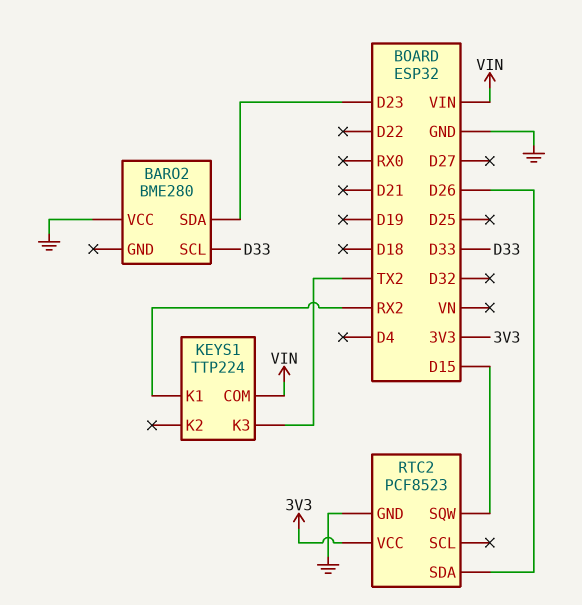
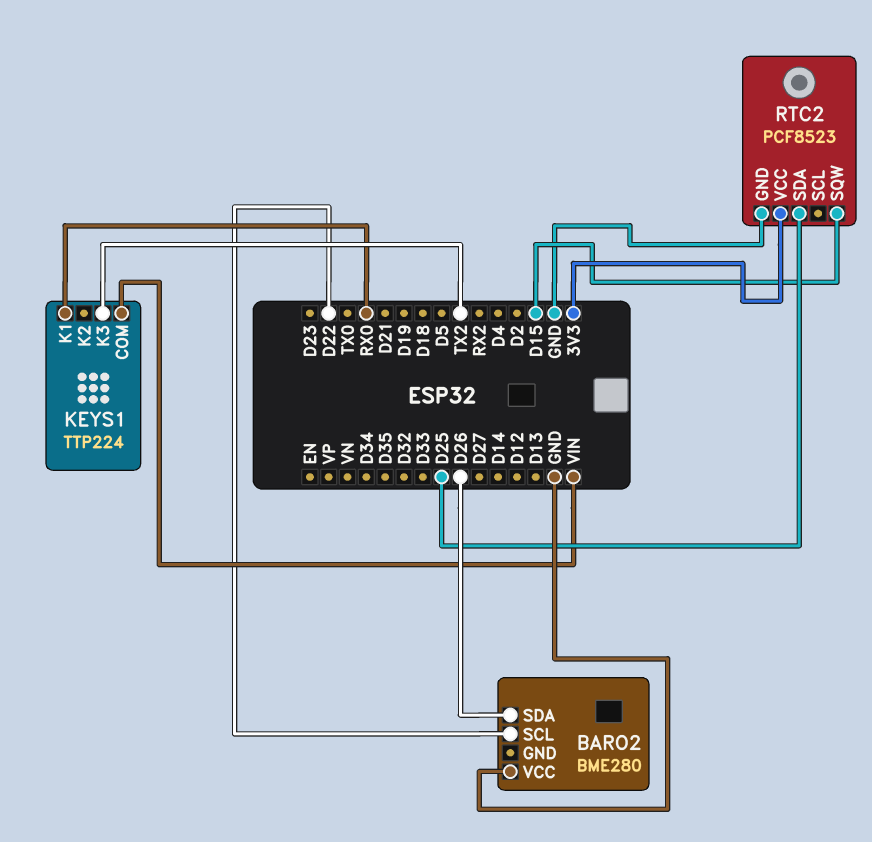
BARO2 pin SCL: D33 -> D22
BARO2 pin SDA: D23 -> D26
KEYS1 pin K1: RX2 -> RX0
RTC2 pin SDA: D26 -> D25

